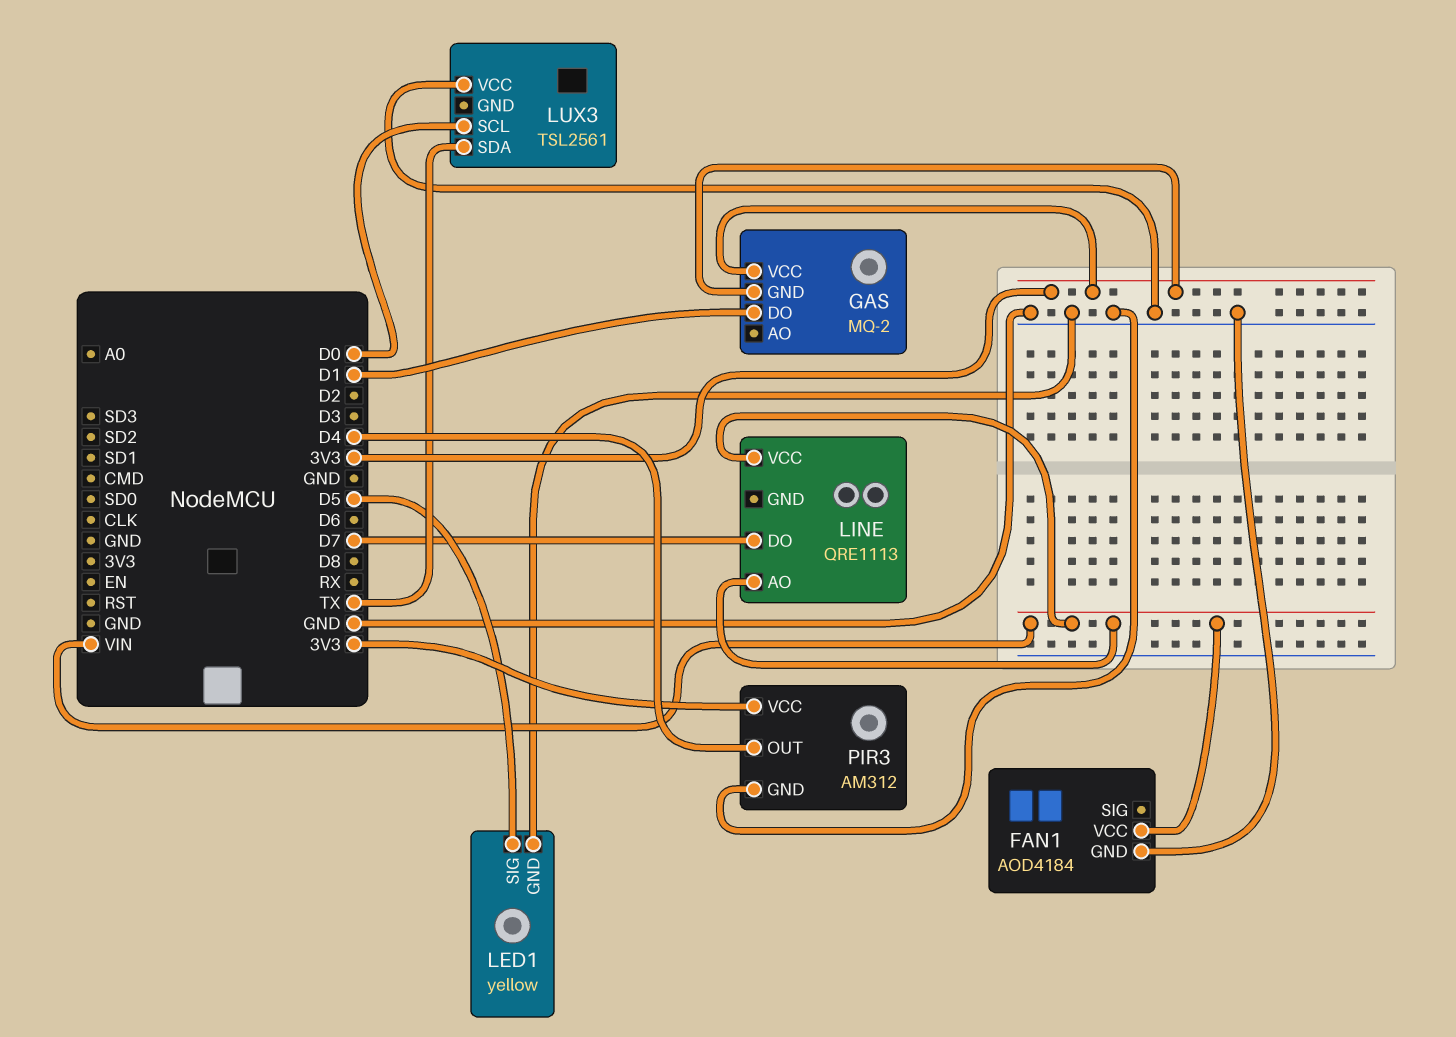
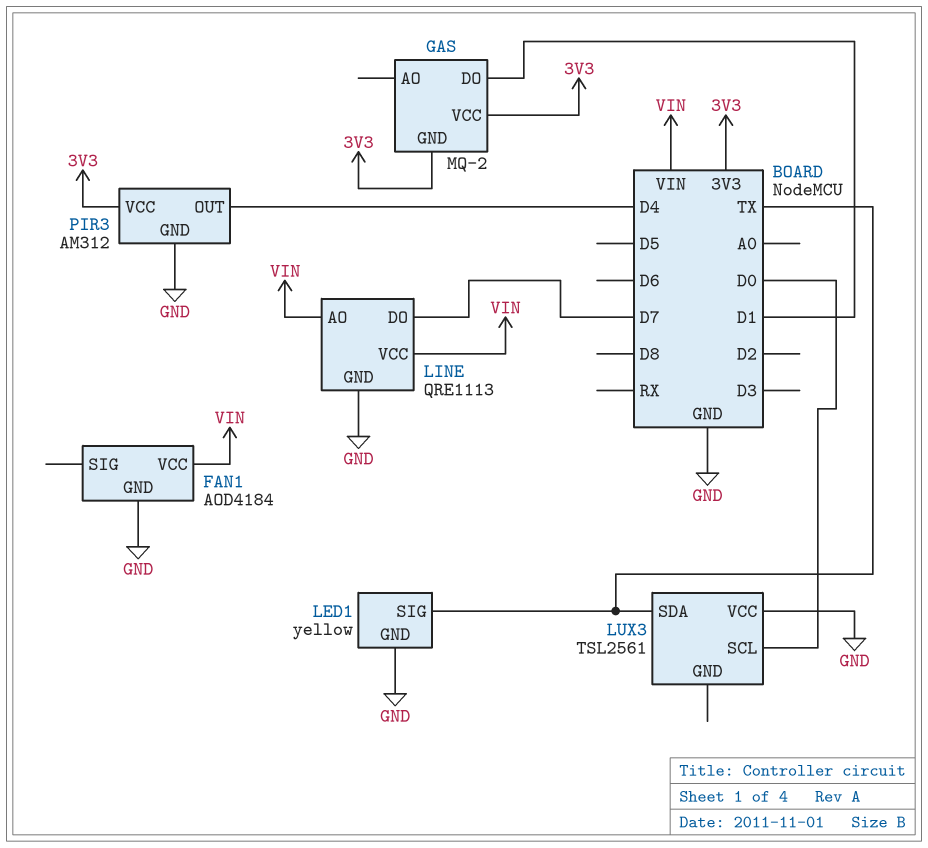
LED1 pin SIG: D5 -> TX
LINE pin GND: none -> GND

